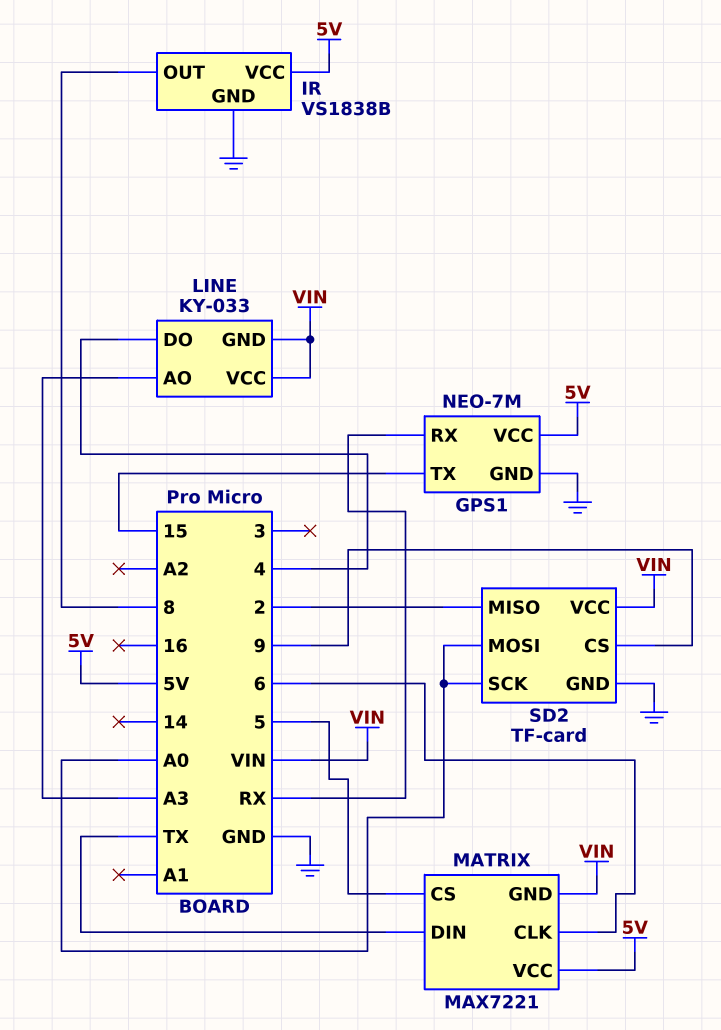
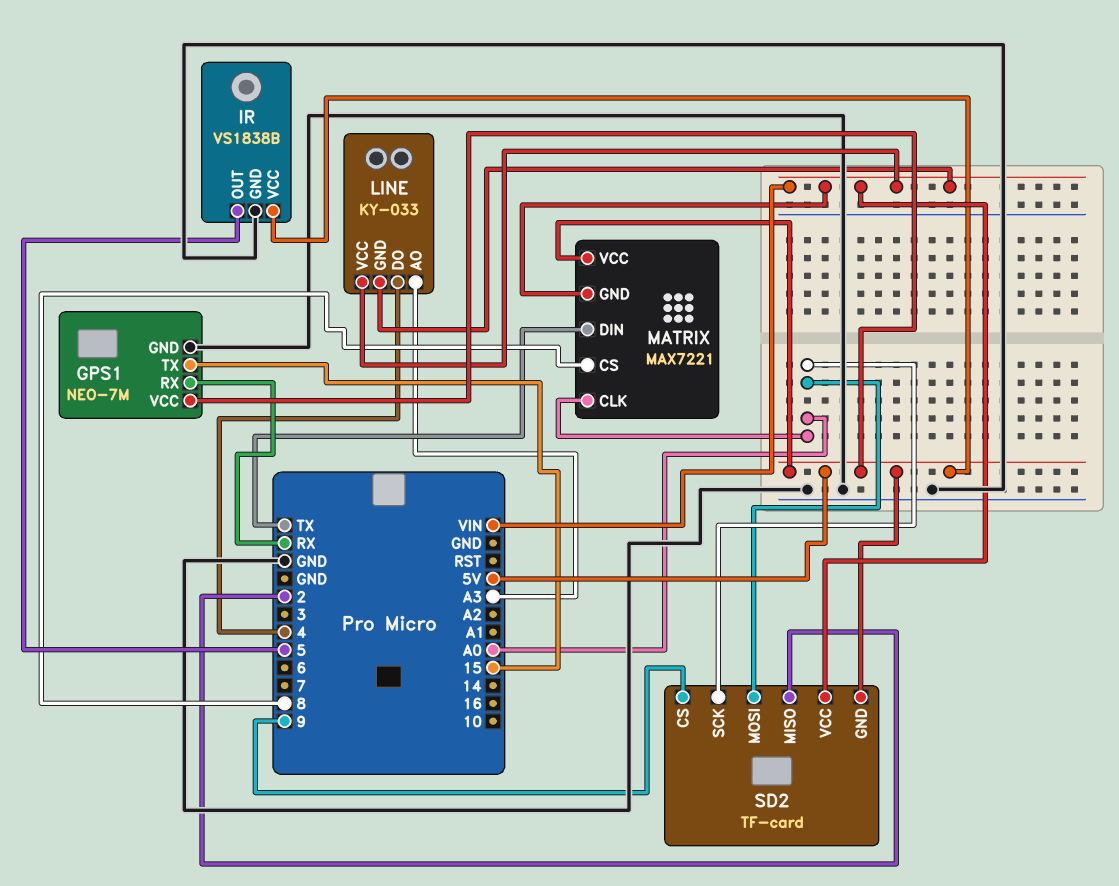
IR pin OUT: 8 -> 5
MATRIX pin CLK: 6 -> A0
MATRIX pin CS: 5 -> 8
SD2 pin GND: GND -> 5V

